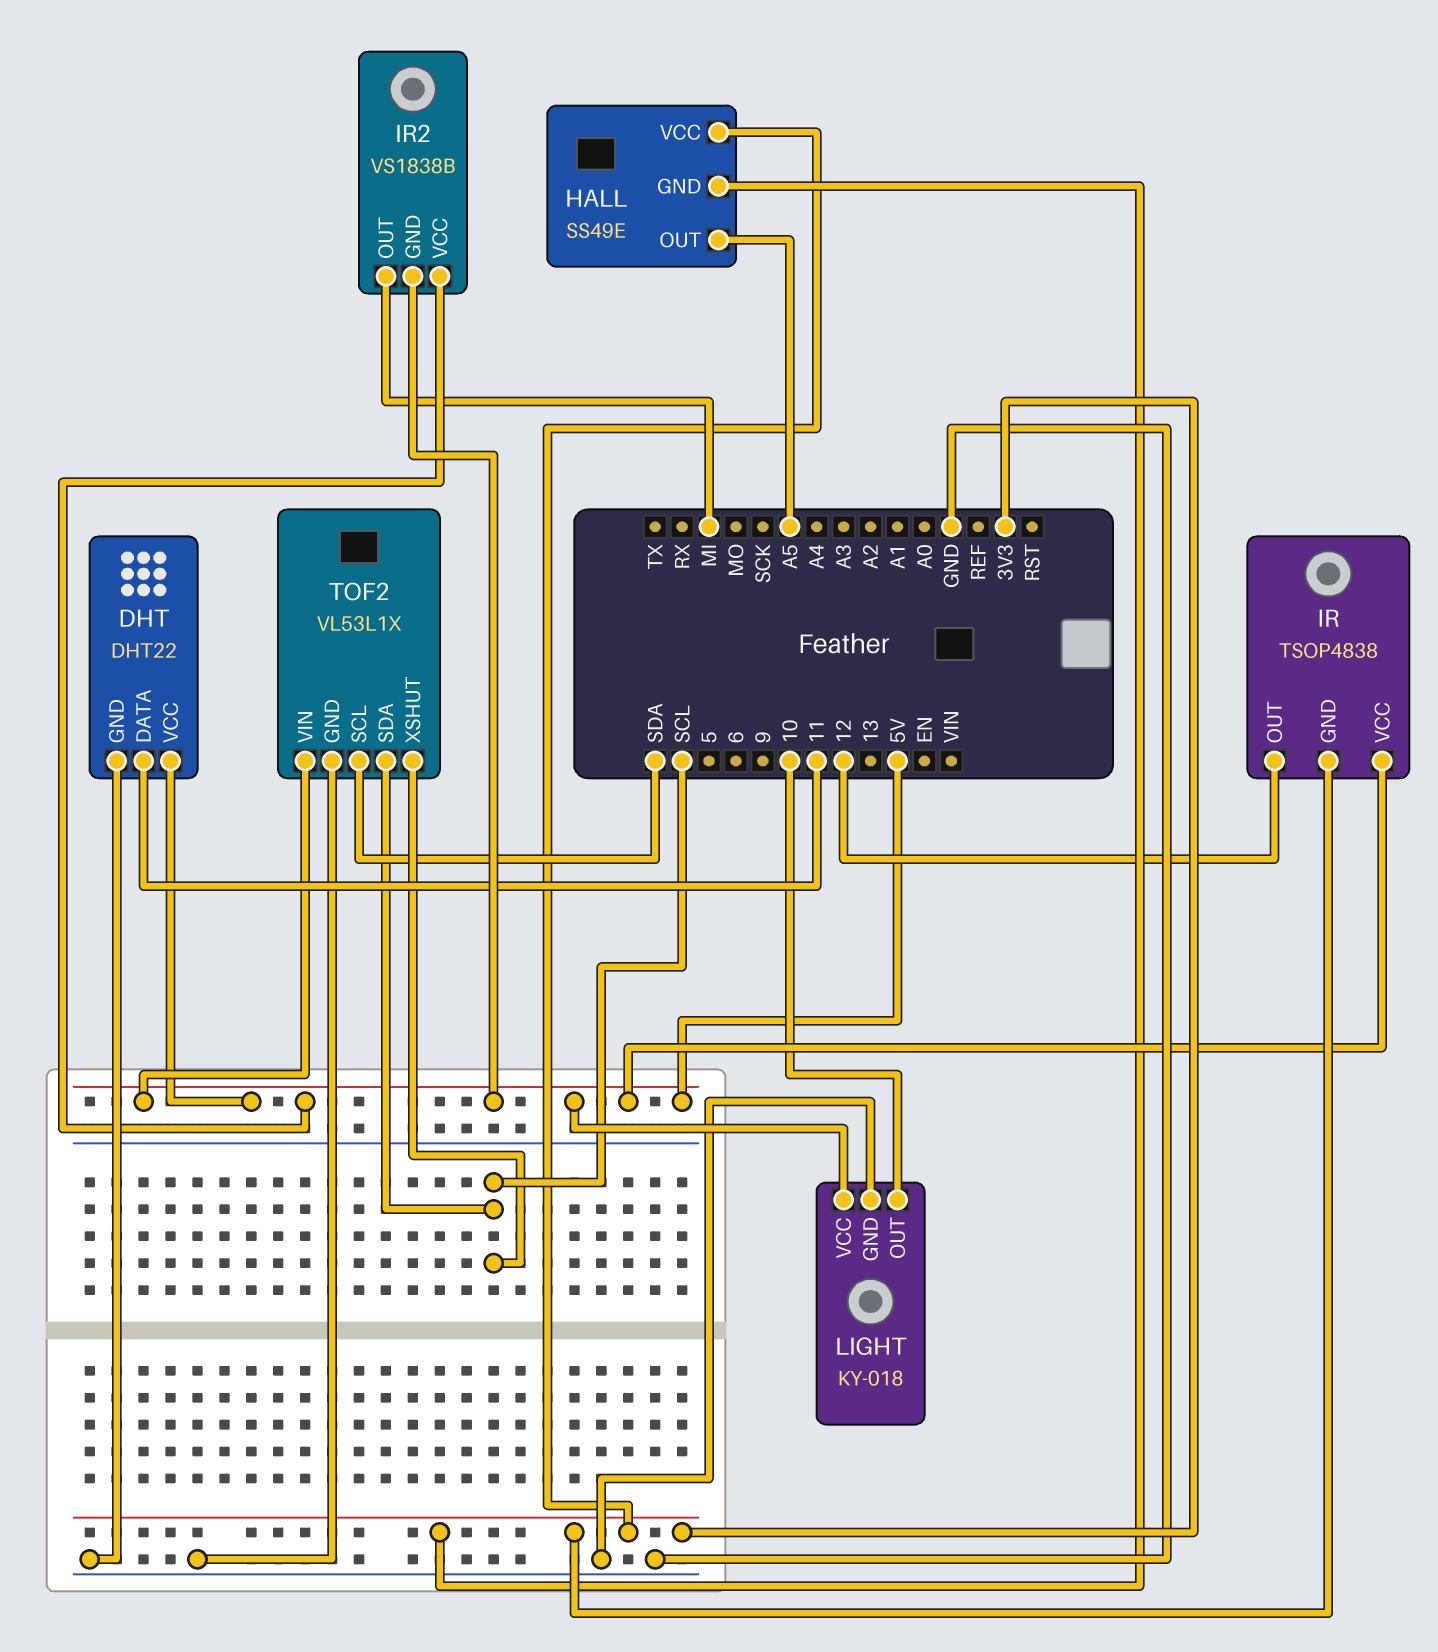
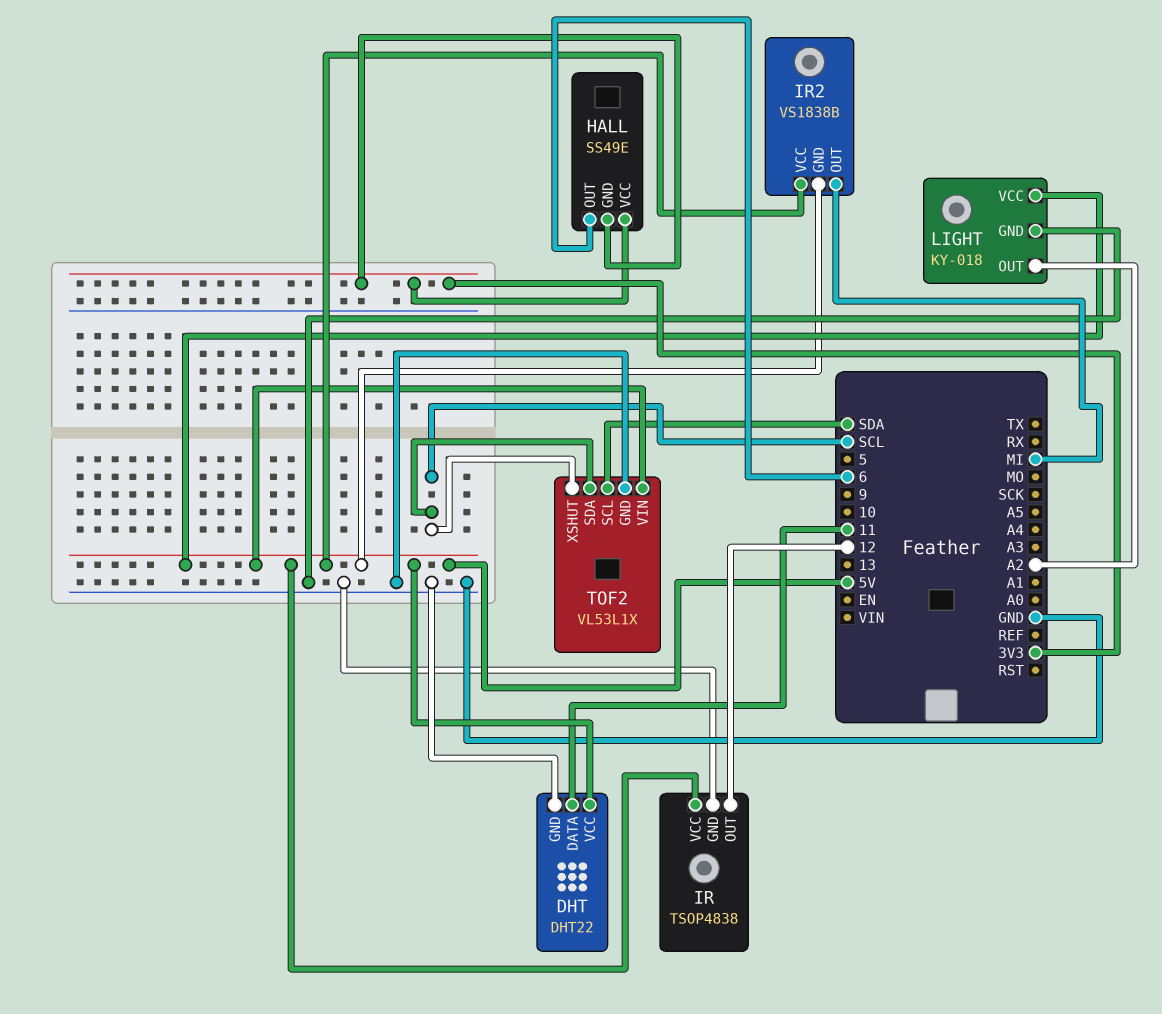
HALL pin OUT: A5 -> 6
IR pin GND: 3V3 -> GND
LIGHT pin OUT: 10 -> A2

